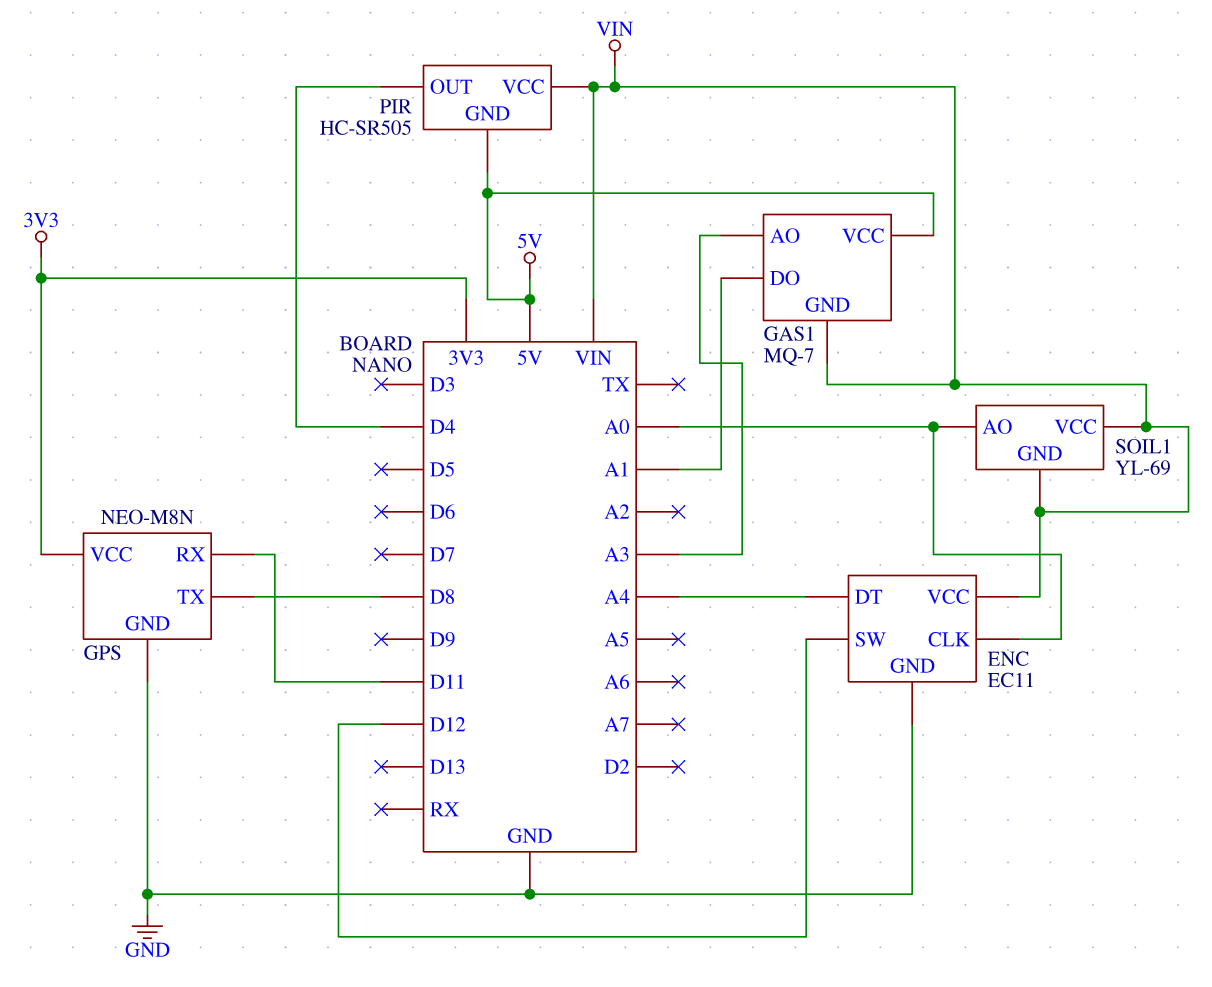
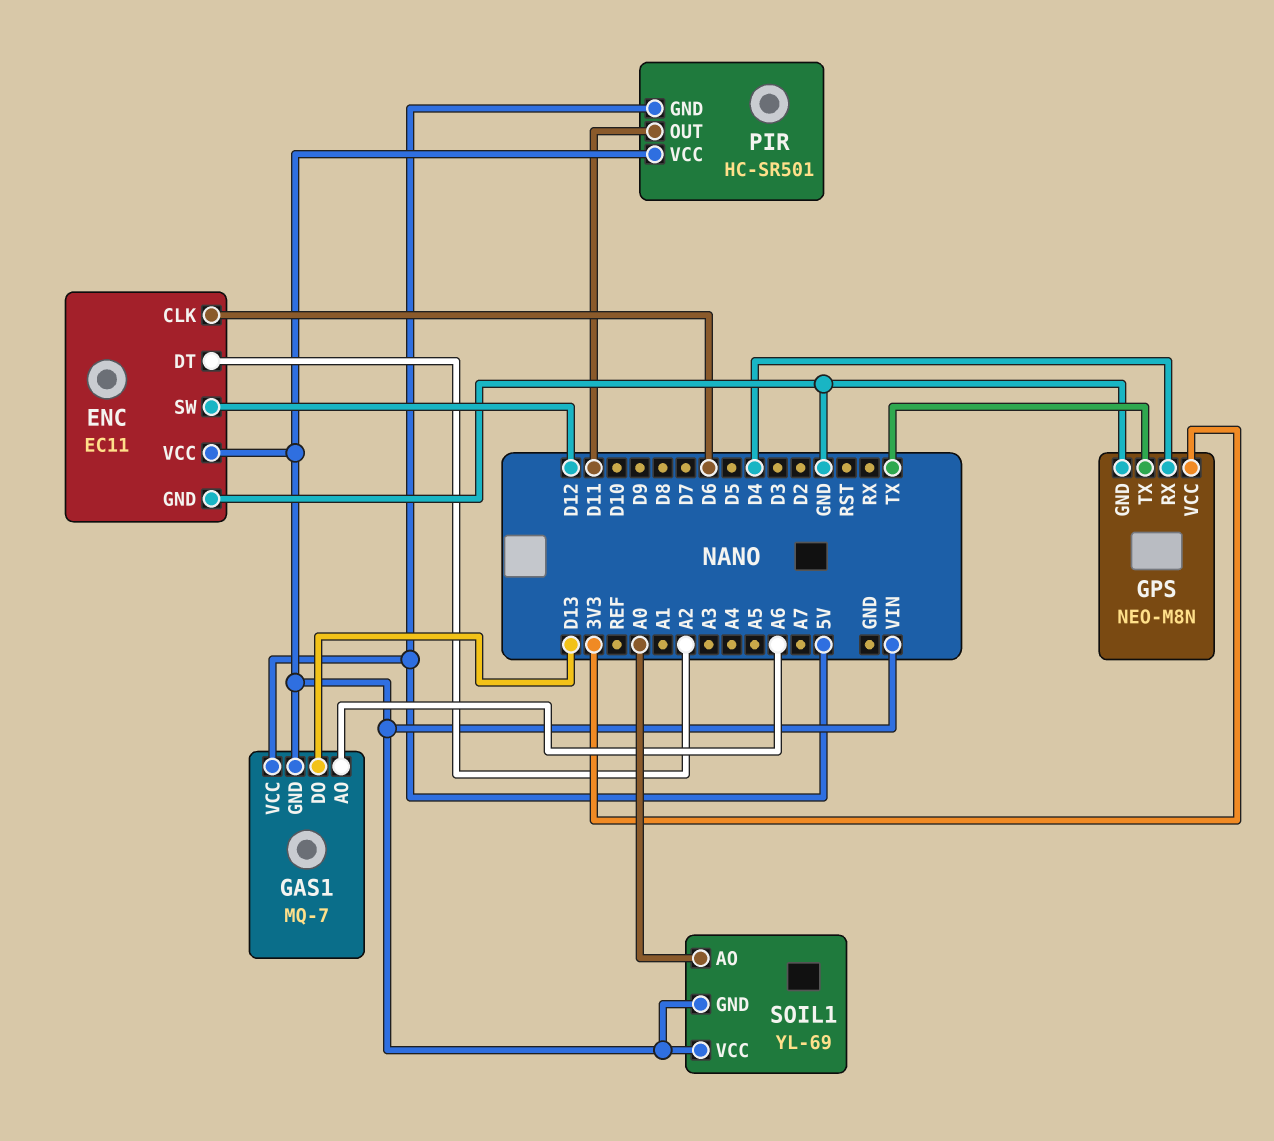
ENC pin CLK: A0 -> D6
ENC pin DT: A4 -> A2
GAS1 pin AO: A3 -> A6
GAS1 pin DO: A1 -> D13
GPS pin RX: D11 -> D4
GPS pin TX: D8 -> TX
PIR: HC-SR505 -> HC-SR501
PIR pin OUT: D4 -> D11

